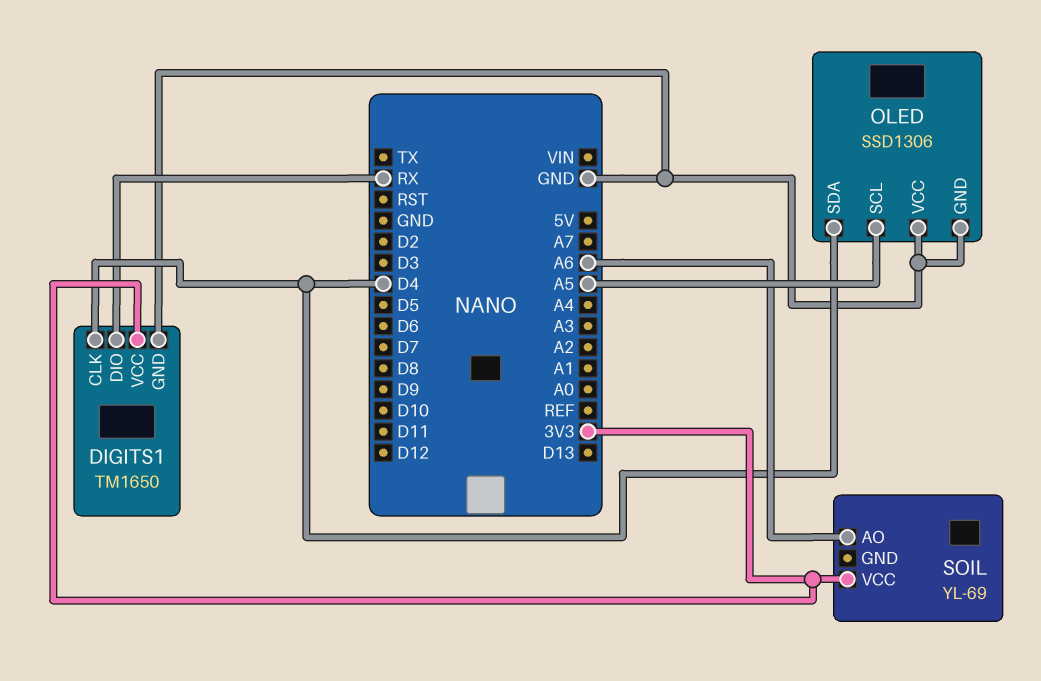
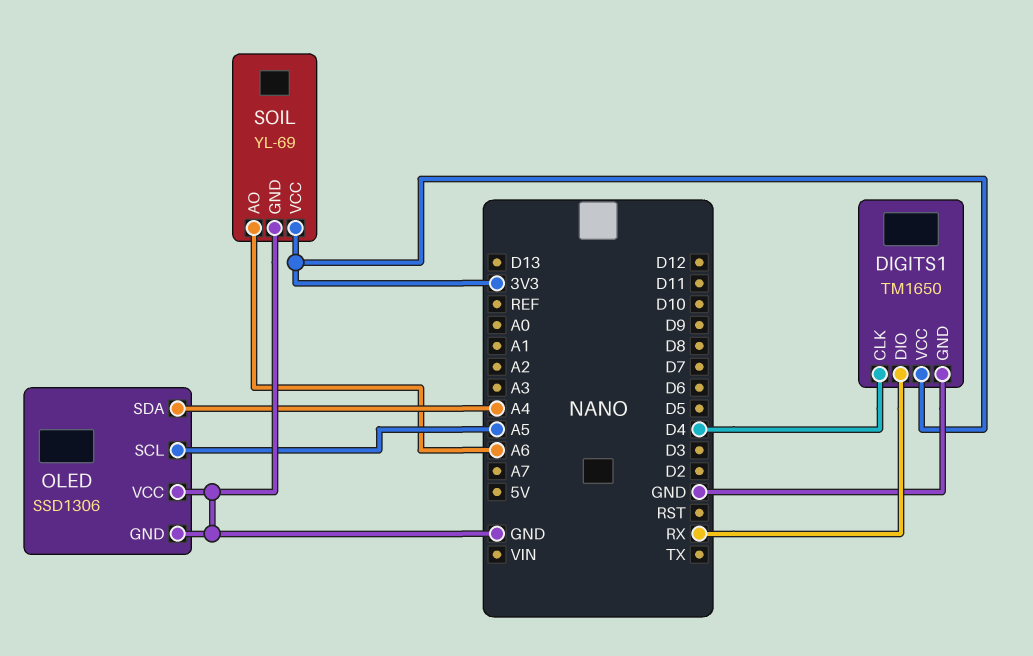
OLED pin SDA: D4 -> A4
SOIL pin GND: none -> GND

